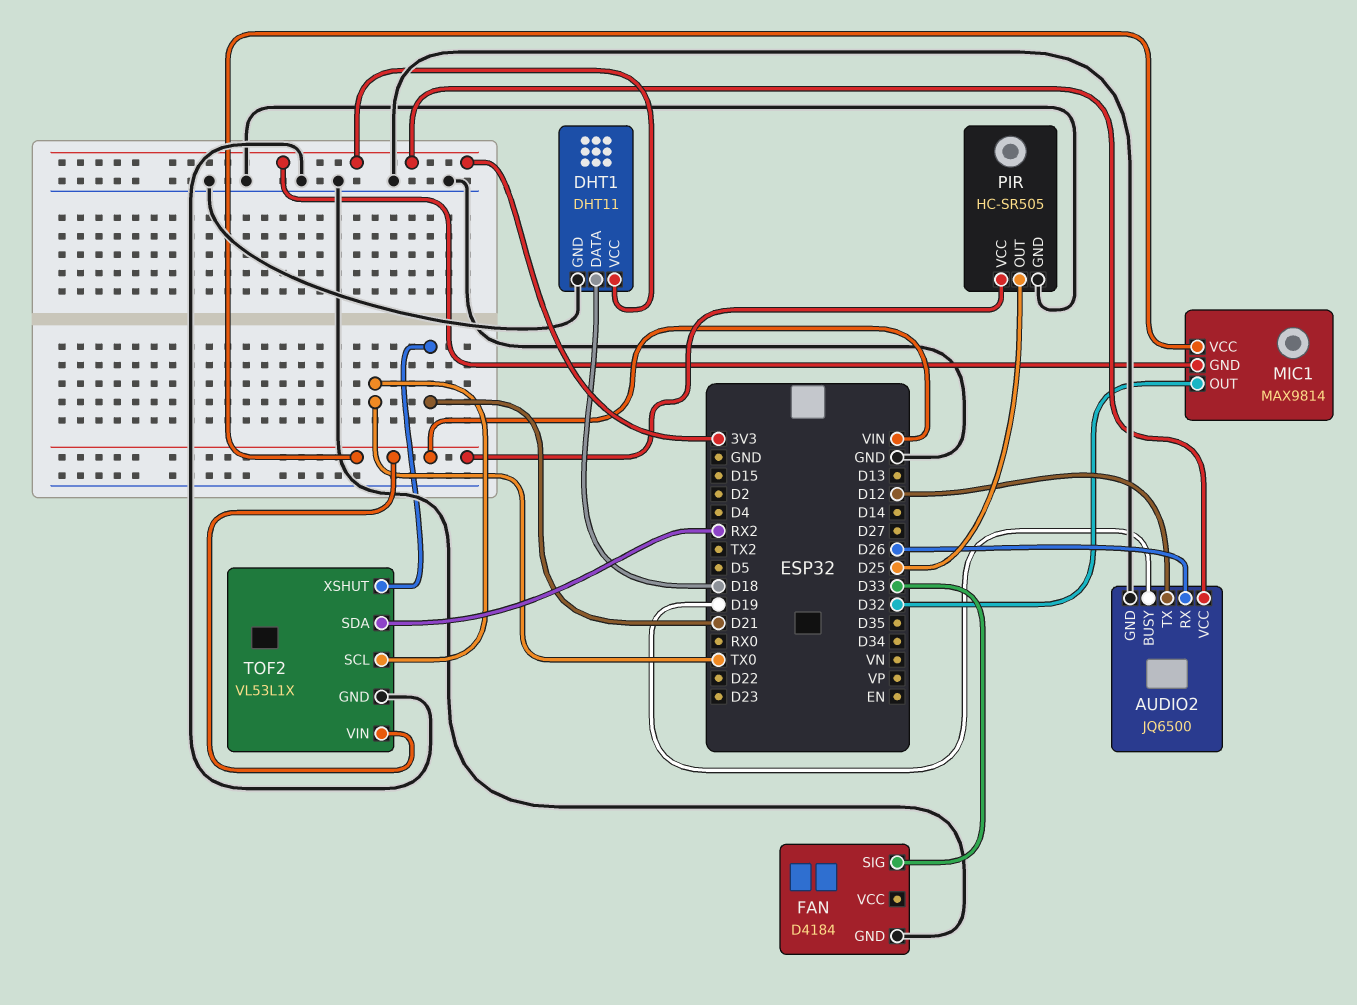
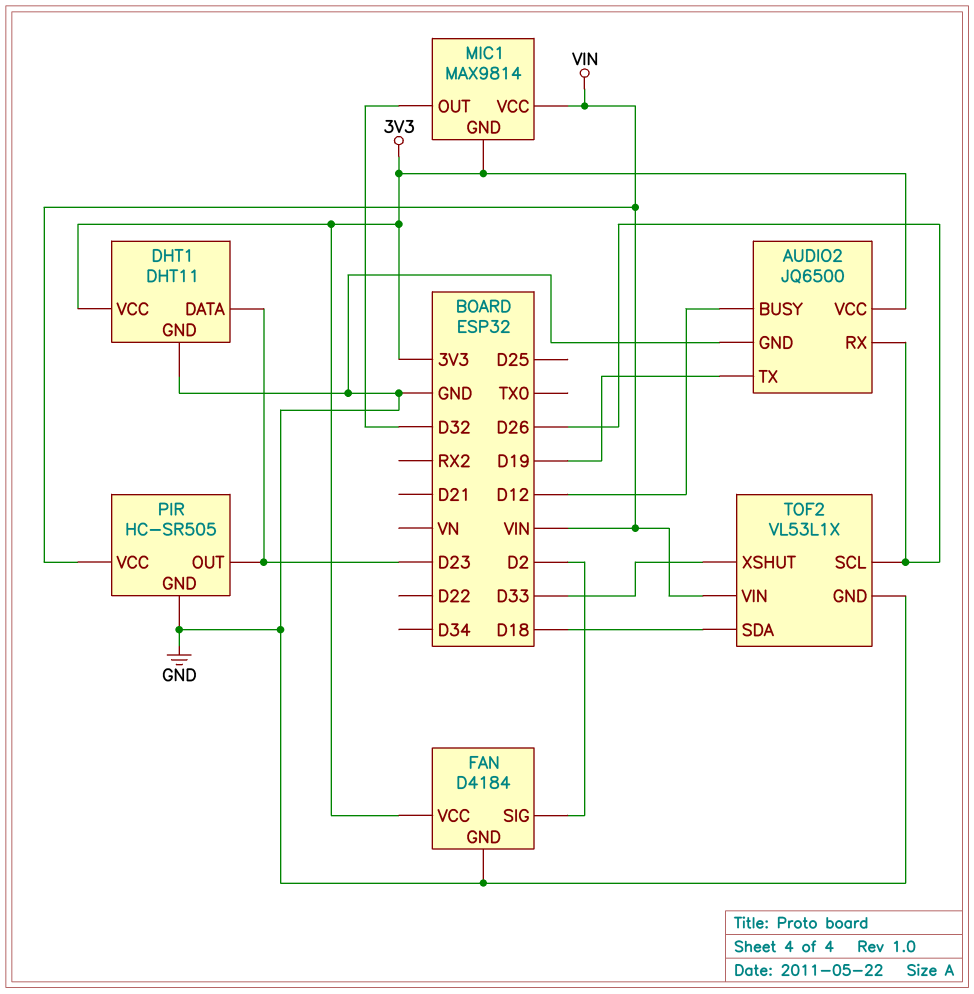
AUDIO2 pin BUSY: D19 -> D12
AUDIO2 pin TX: D12 -> D19
DHT1 pin DATA: D18 -> D23
FAN pin SIG: D33 -> D2
FAN pin VCC: none -> 3V3
PIR pin OUT: D25 -> D23
TOF2 pin SCL: TX0 -> D26
TOF2 pin SDA: RX2 -> D18
TOF2 pin XSHUT: D21 -> D33

